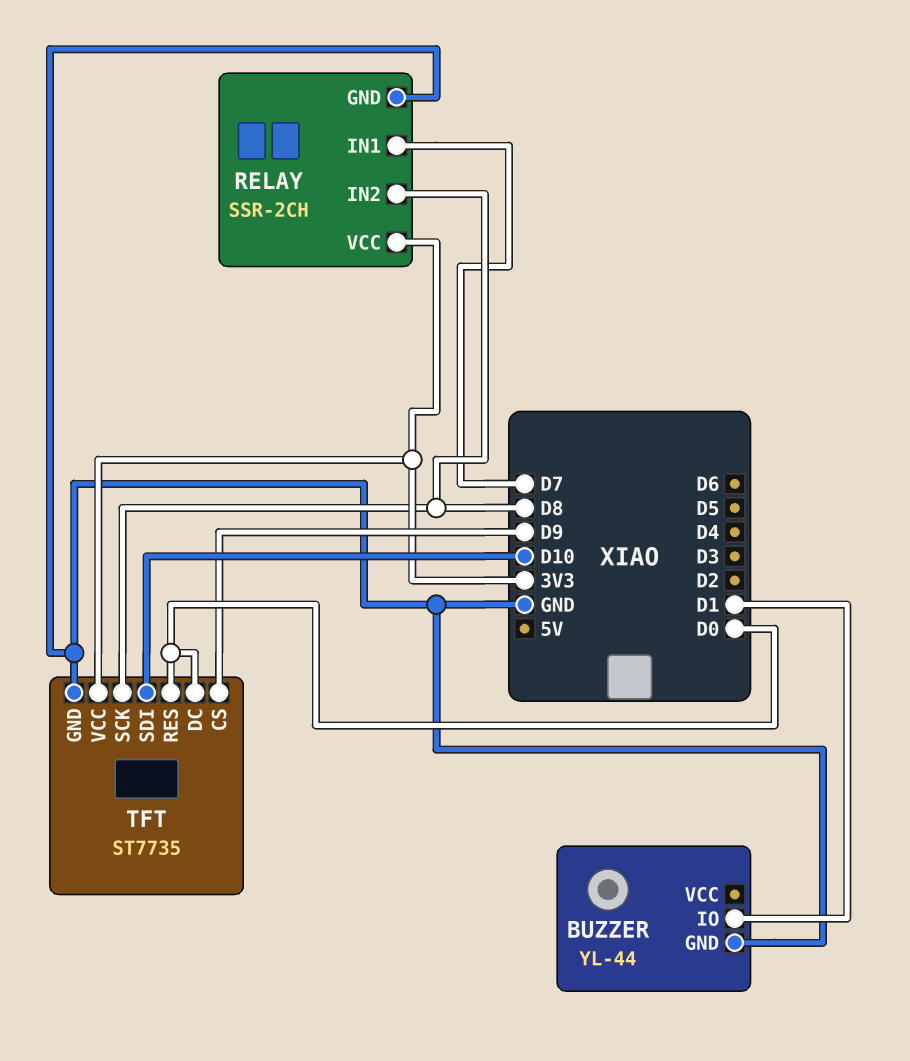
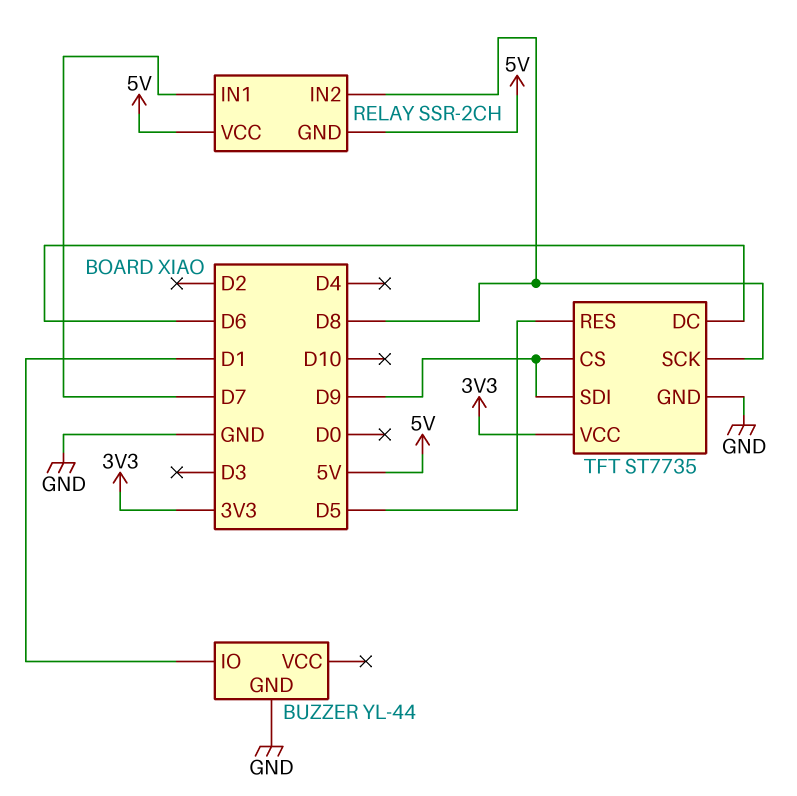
RELAY pin GND: GND -> 5V
RELAY pin VCC: 3V3 -> 5V
TFT pin DC: D0 -> D6
TFT pin RES: D0 -> D5
TFT pin SDI: D10 -> D9

